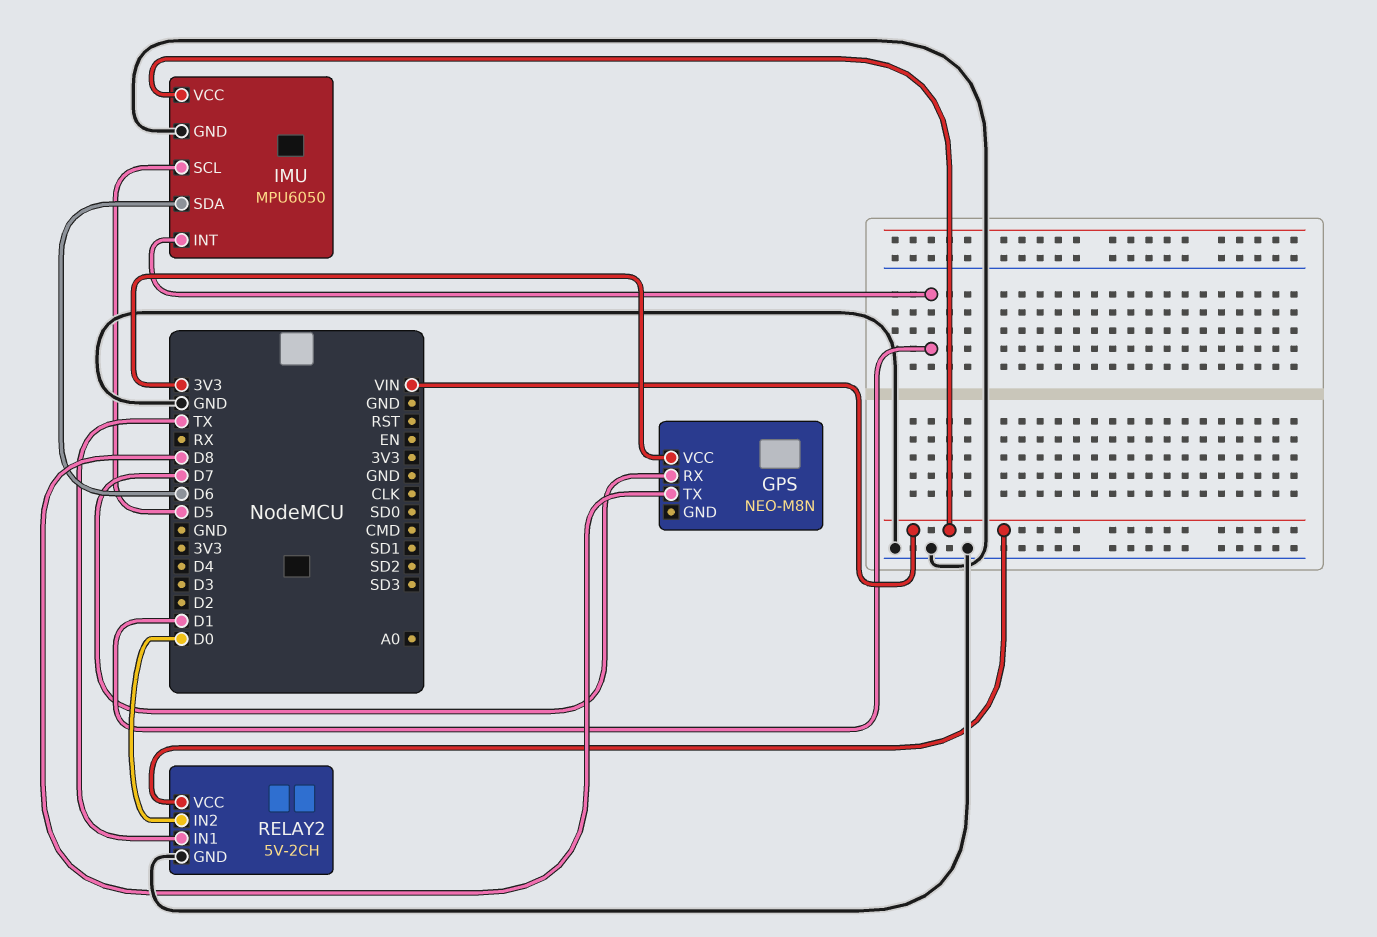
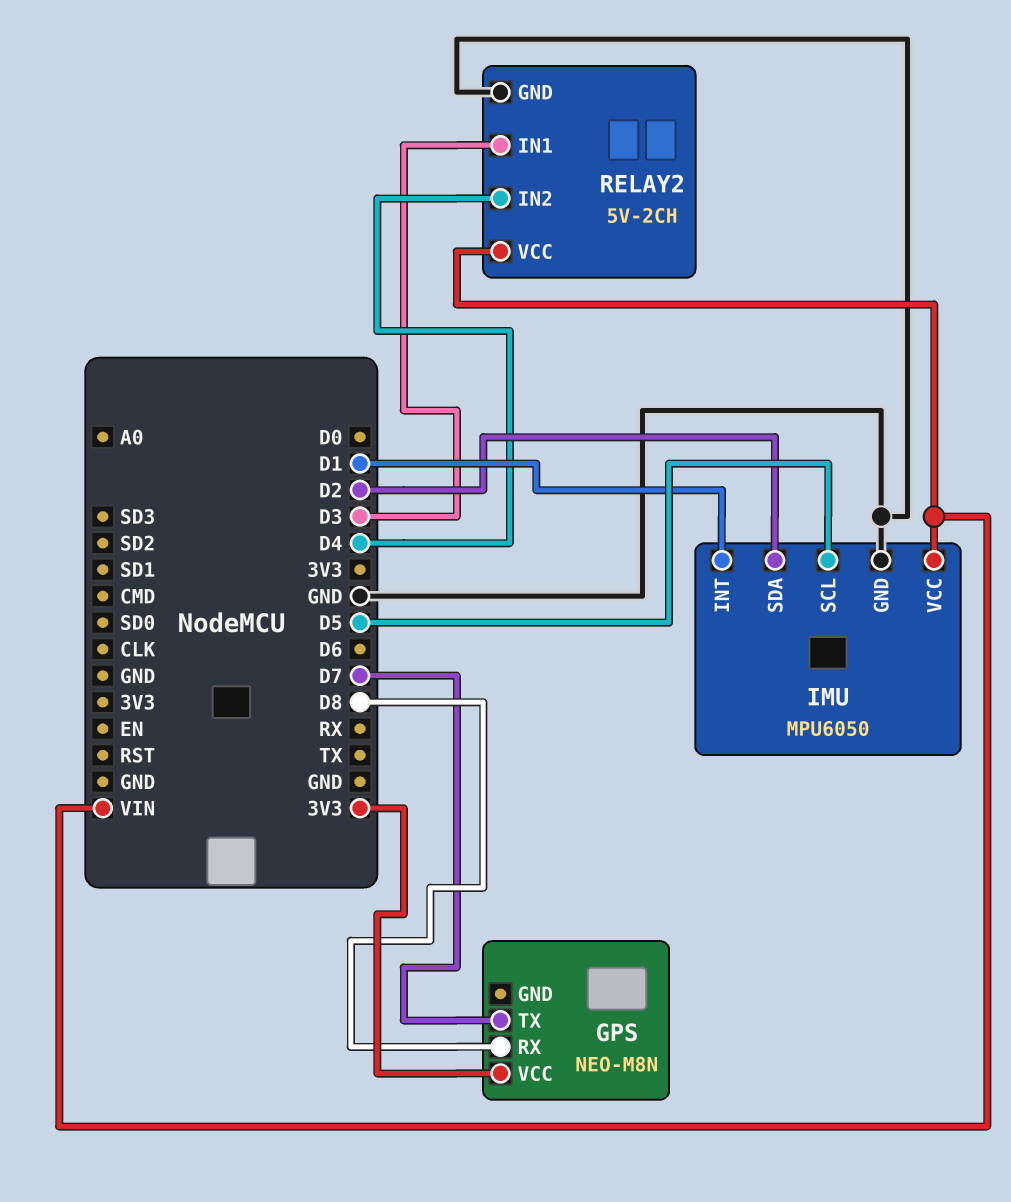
GPS pin RX: D7 -> D8
GPS pin TX: D8 -> D7
IMU pin SDA: D6 -> D2
RELAY2 pin IN1: TX -> D3
RELAY2 pin IN2: D0 -> D4

